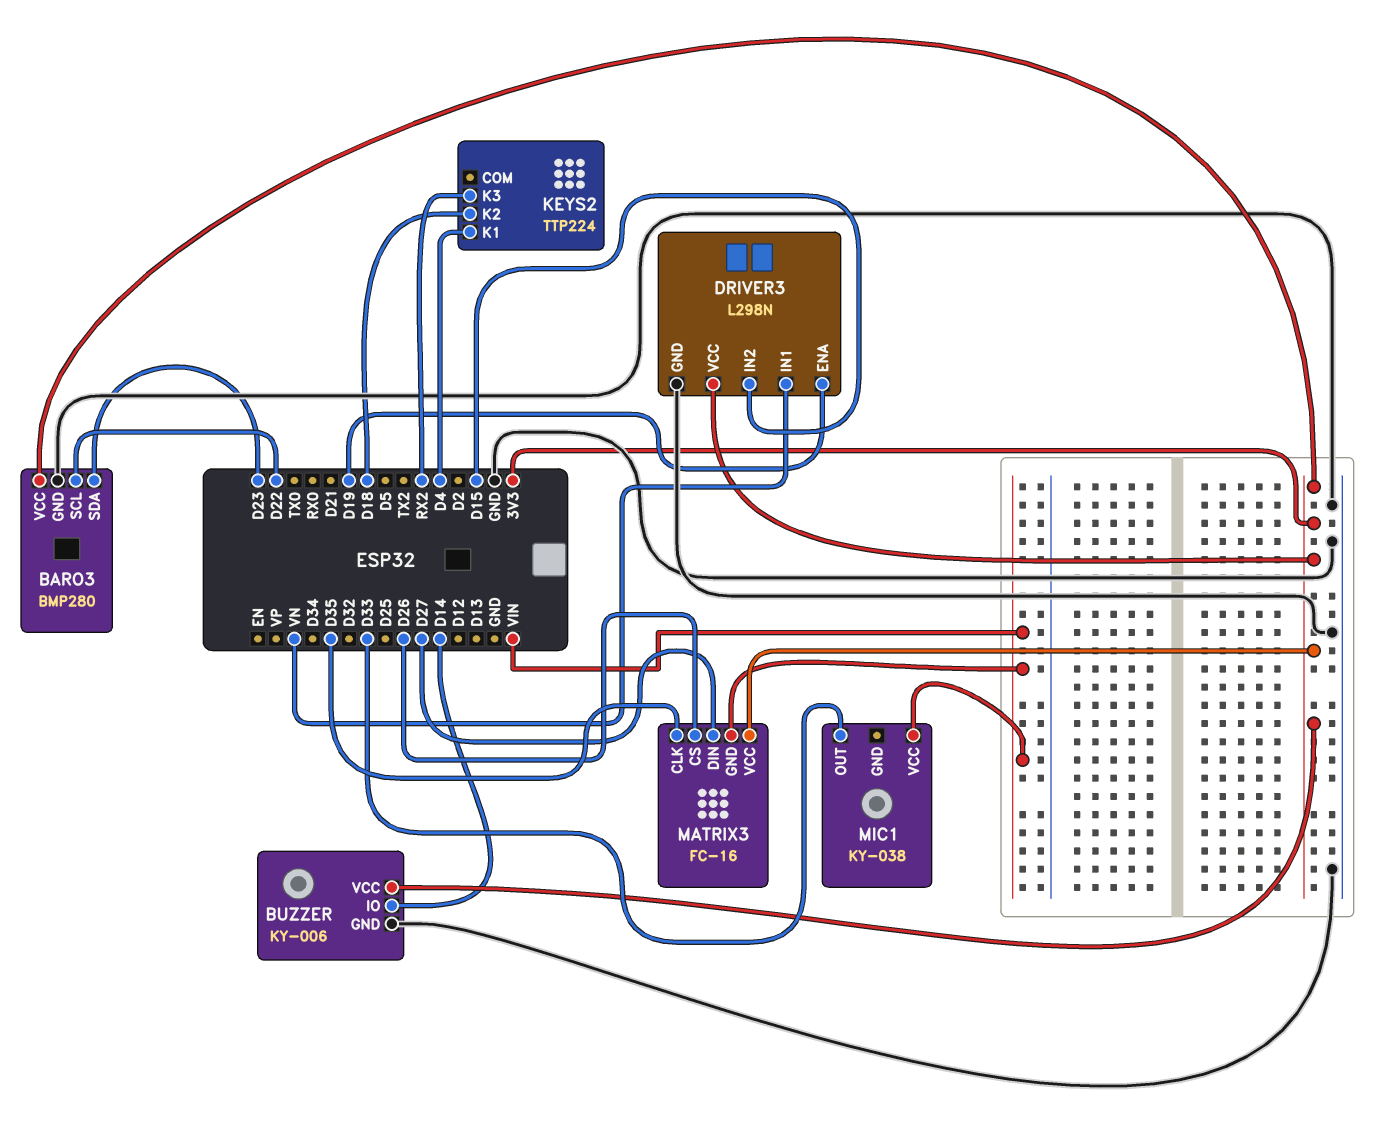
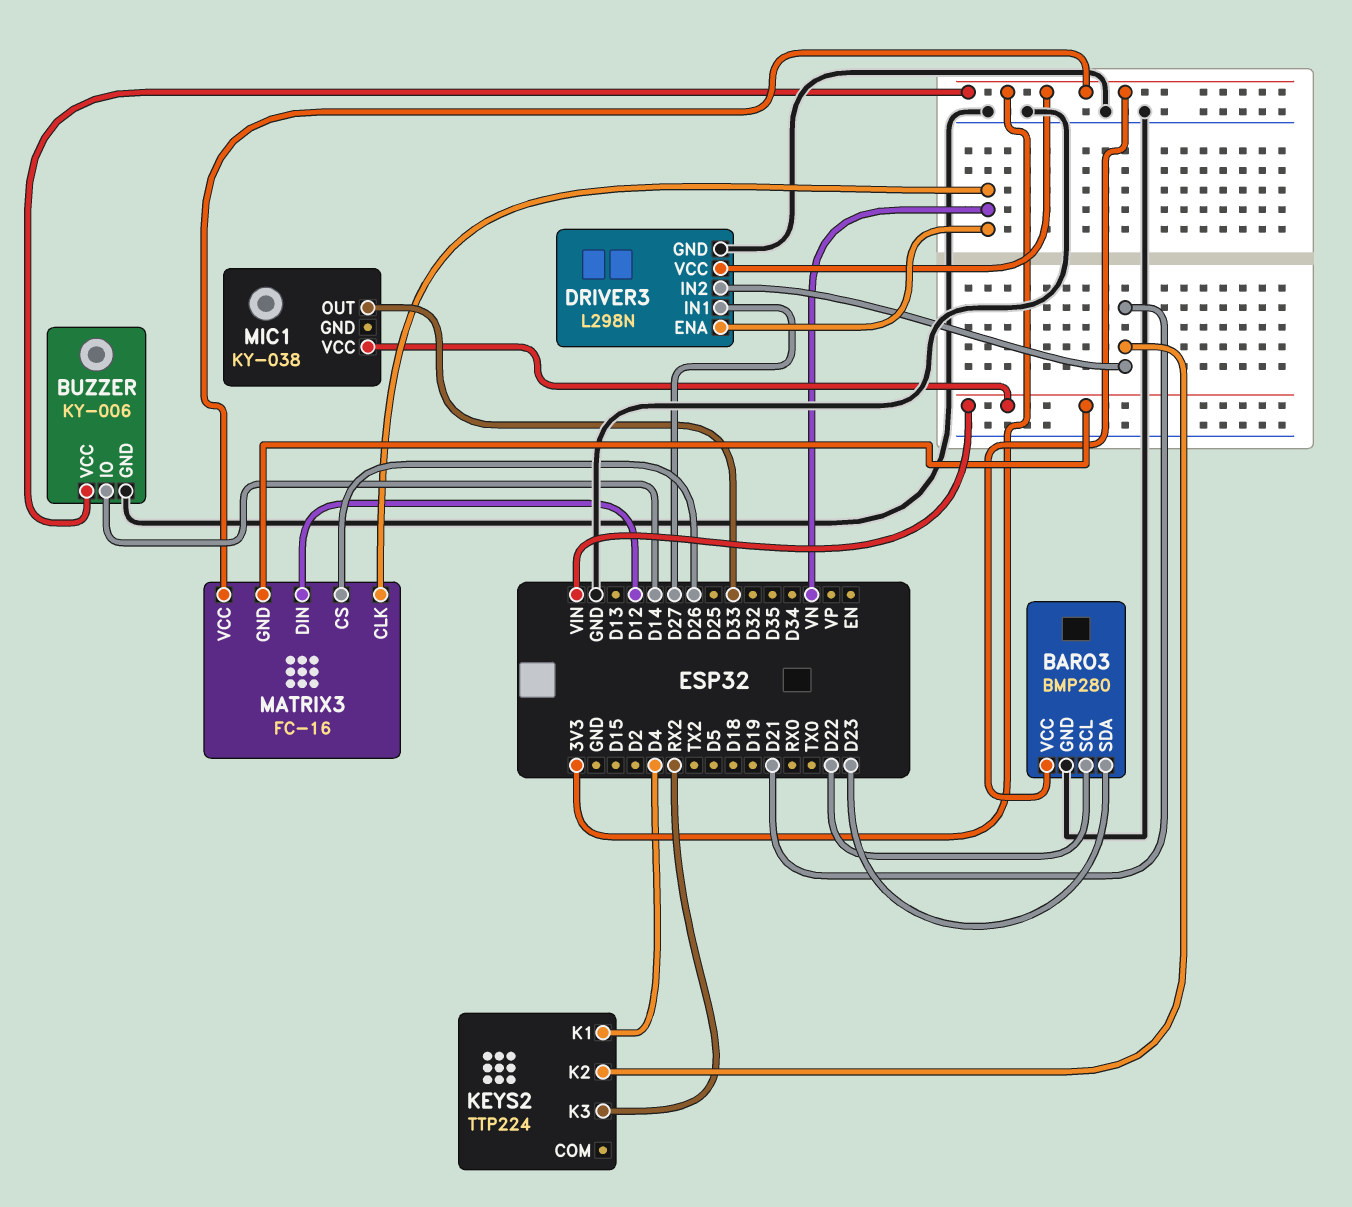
DRIVER3 pin ENA: D19 -> VN
DRIVER3 pin IN1: VN -> D27
DRIVER3 pin IN2: D15 -> D21
KEYS2 pin K2: D18 -> D21
MATRIX3 pin CLK: D35 -> VN
MATRIX3 pin DIN: D27 -> D12

